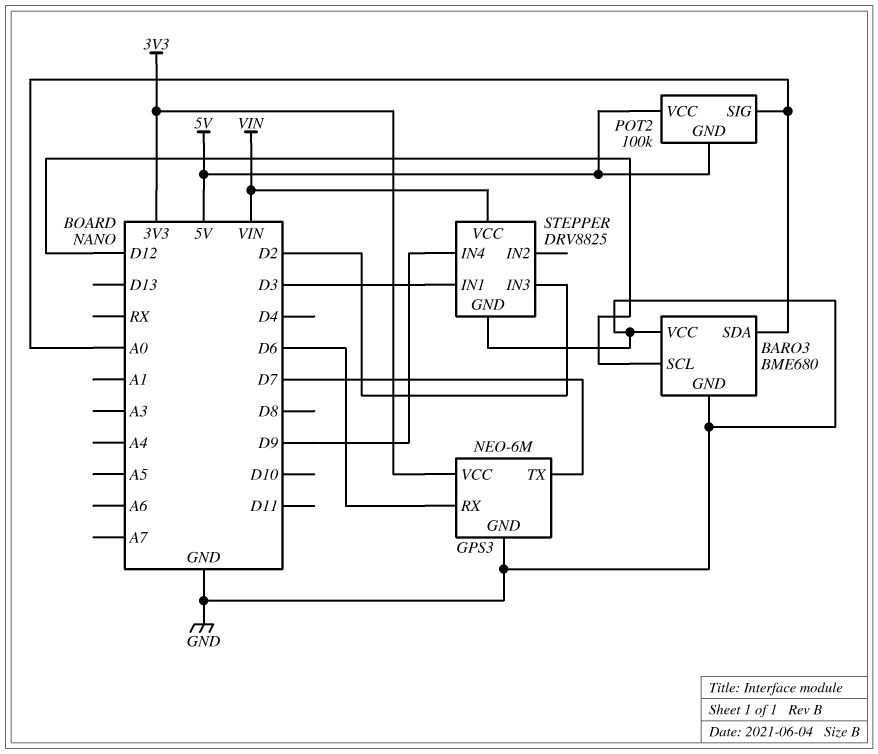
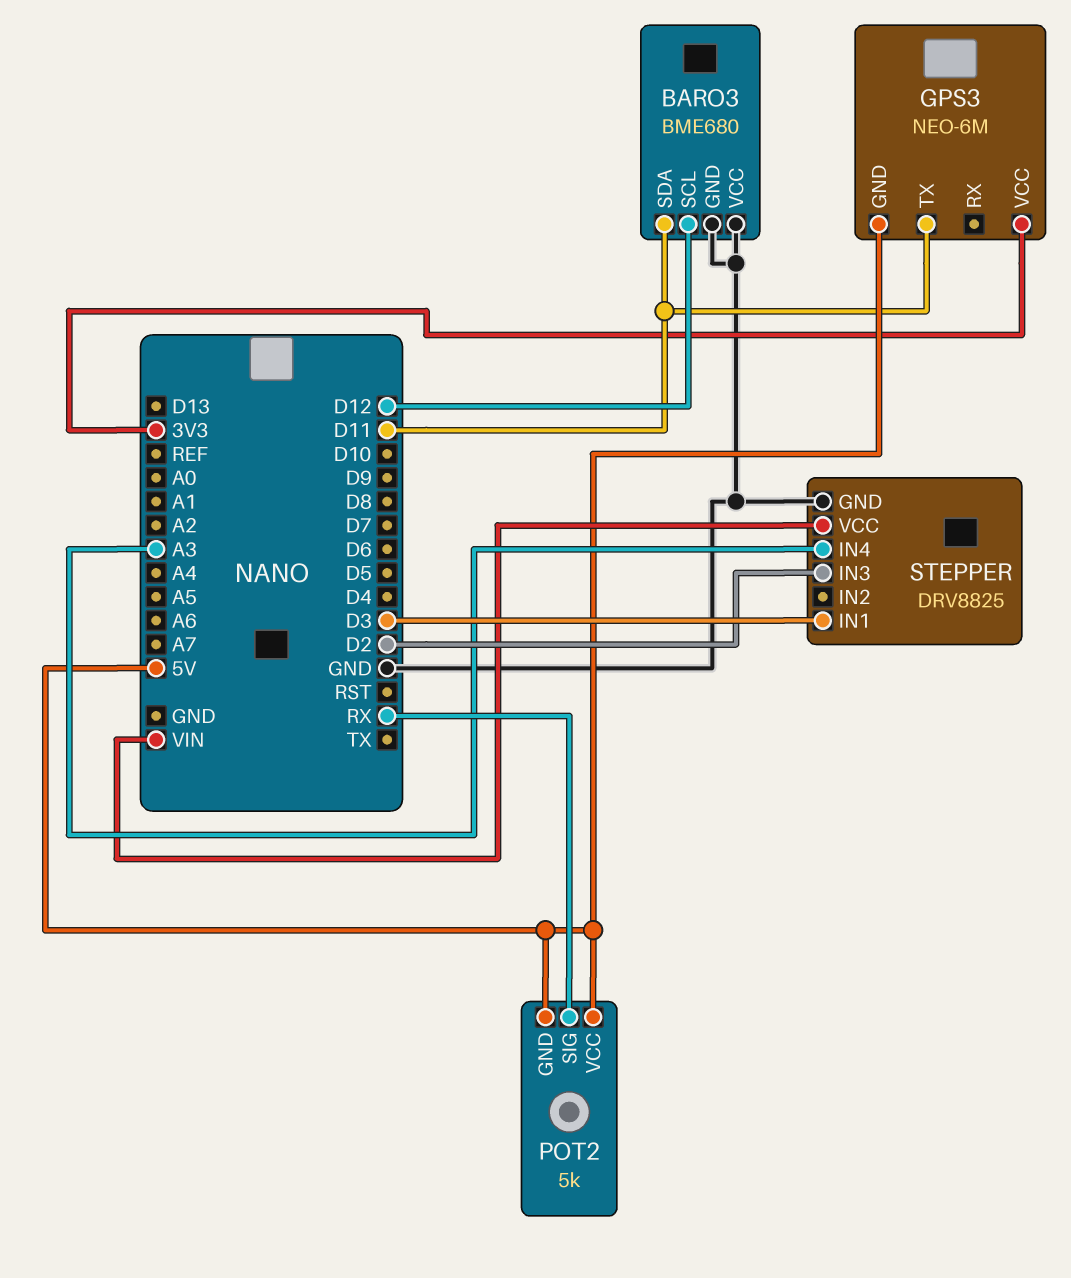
BARO3 pin SDA: A0 -> D11
GPS3 pin GND: GND -> 5V
GPS3 pin RX: D6 -> none
GPS3 pin TX: D7 -> D11
POT2: 100k -> 5k
POT2 pin SIG: A0 -> RX
STEPPER pin IN4: D9 -> A3

